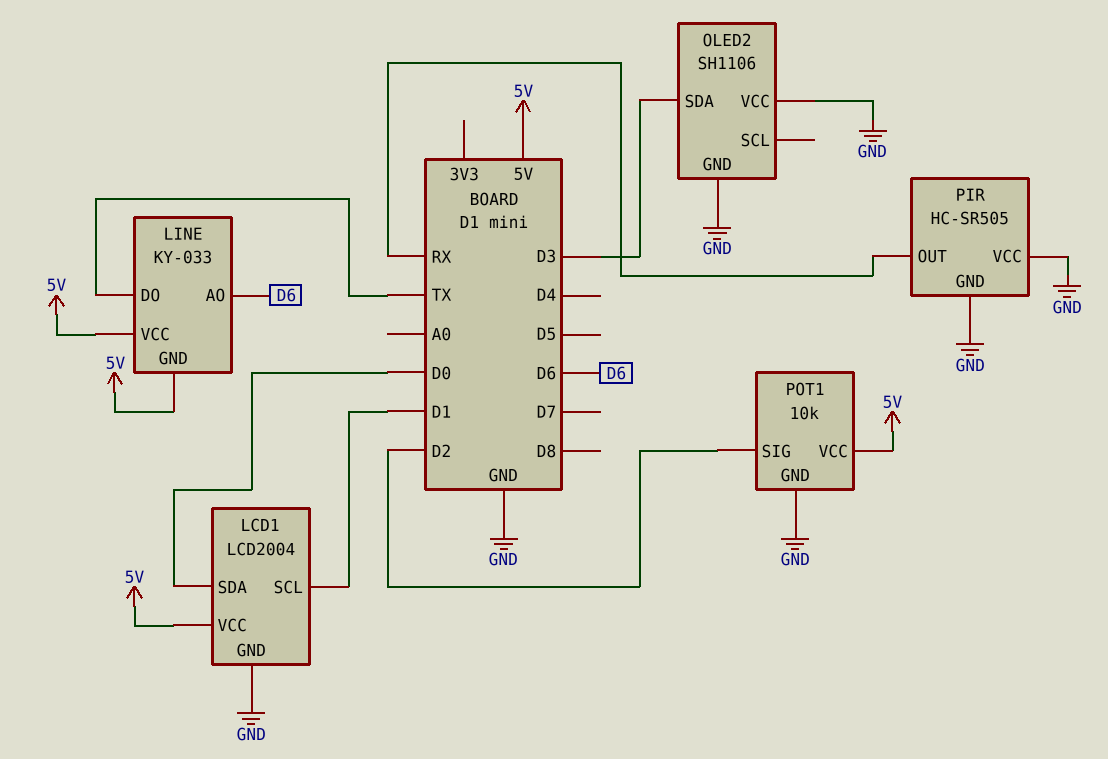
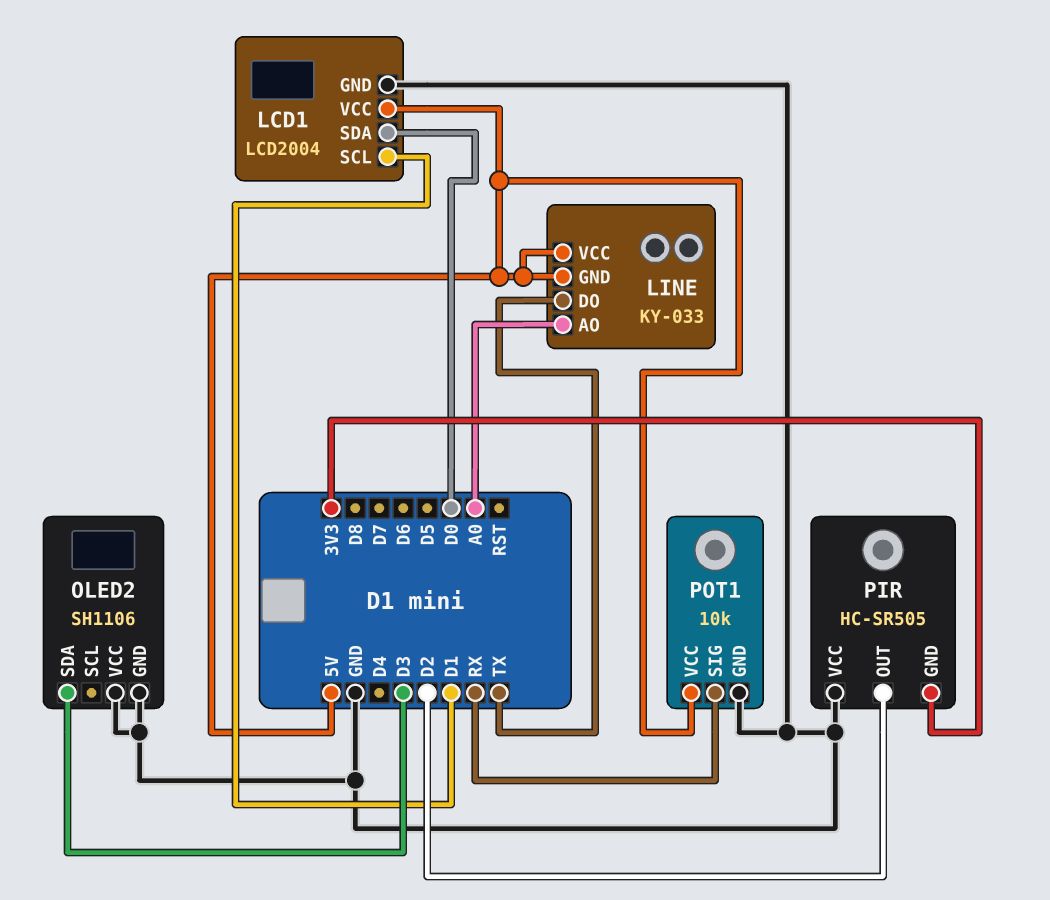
LINE pin AO: D6 -> A0
PIR pin GND: GND -> 3V3
PIR pin OUT: RX -> D2
POT1 pin SIG: D2 -> RX

